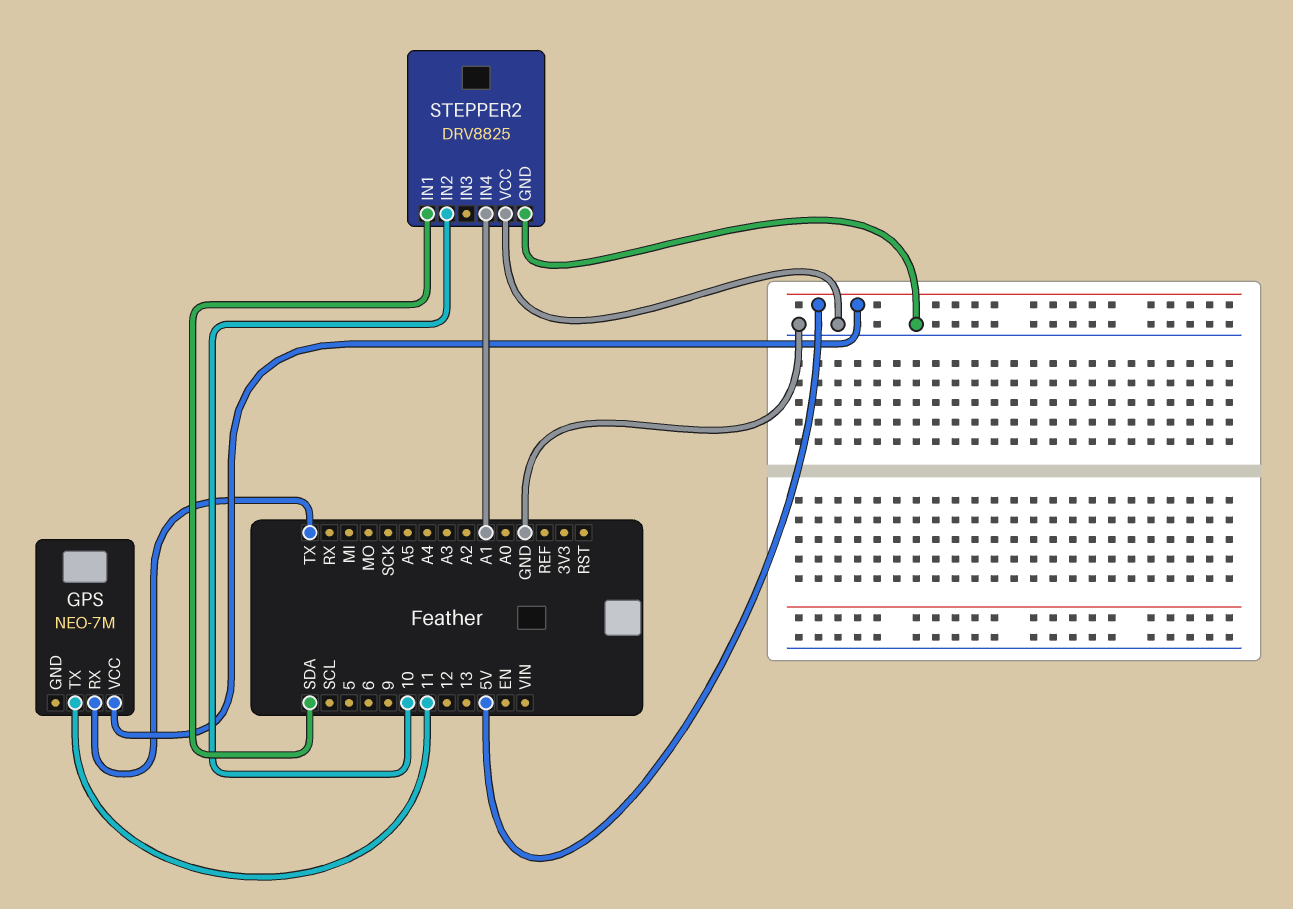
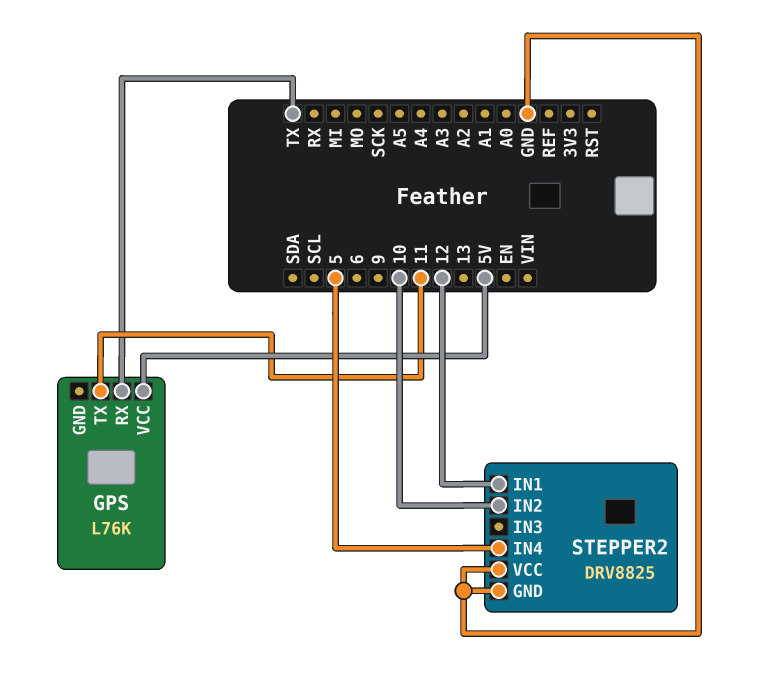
GPS: NEO-7M -> L76K
STEPPER2 pin IN1: SDA -> 12
STEPPER2 pin IN4: A1 -> 5

